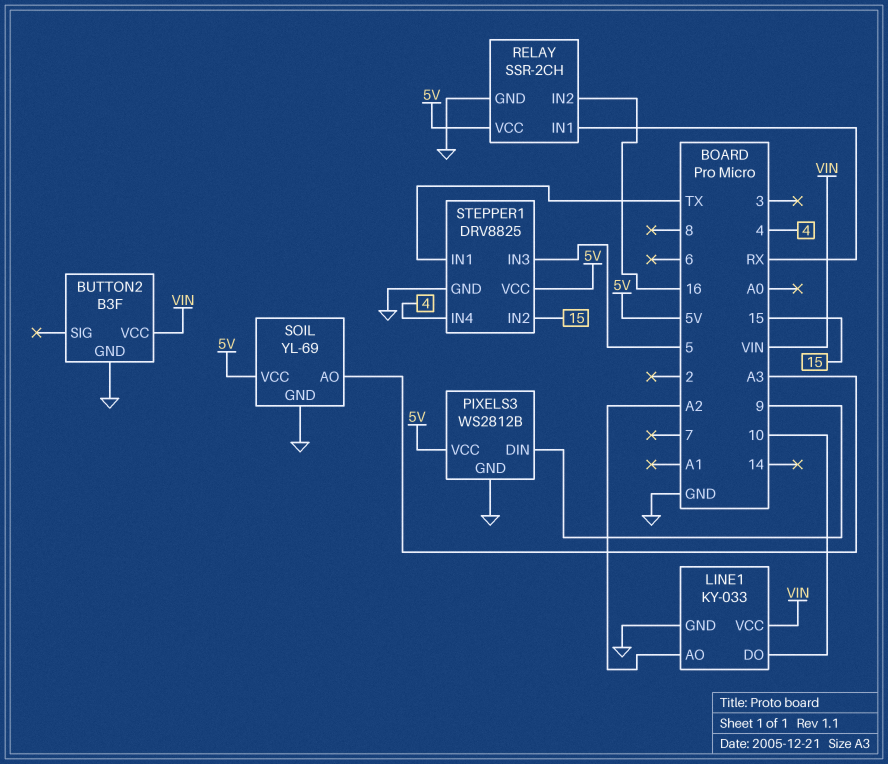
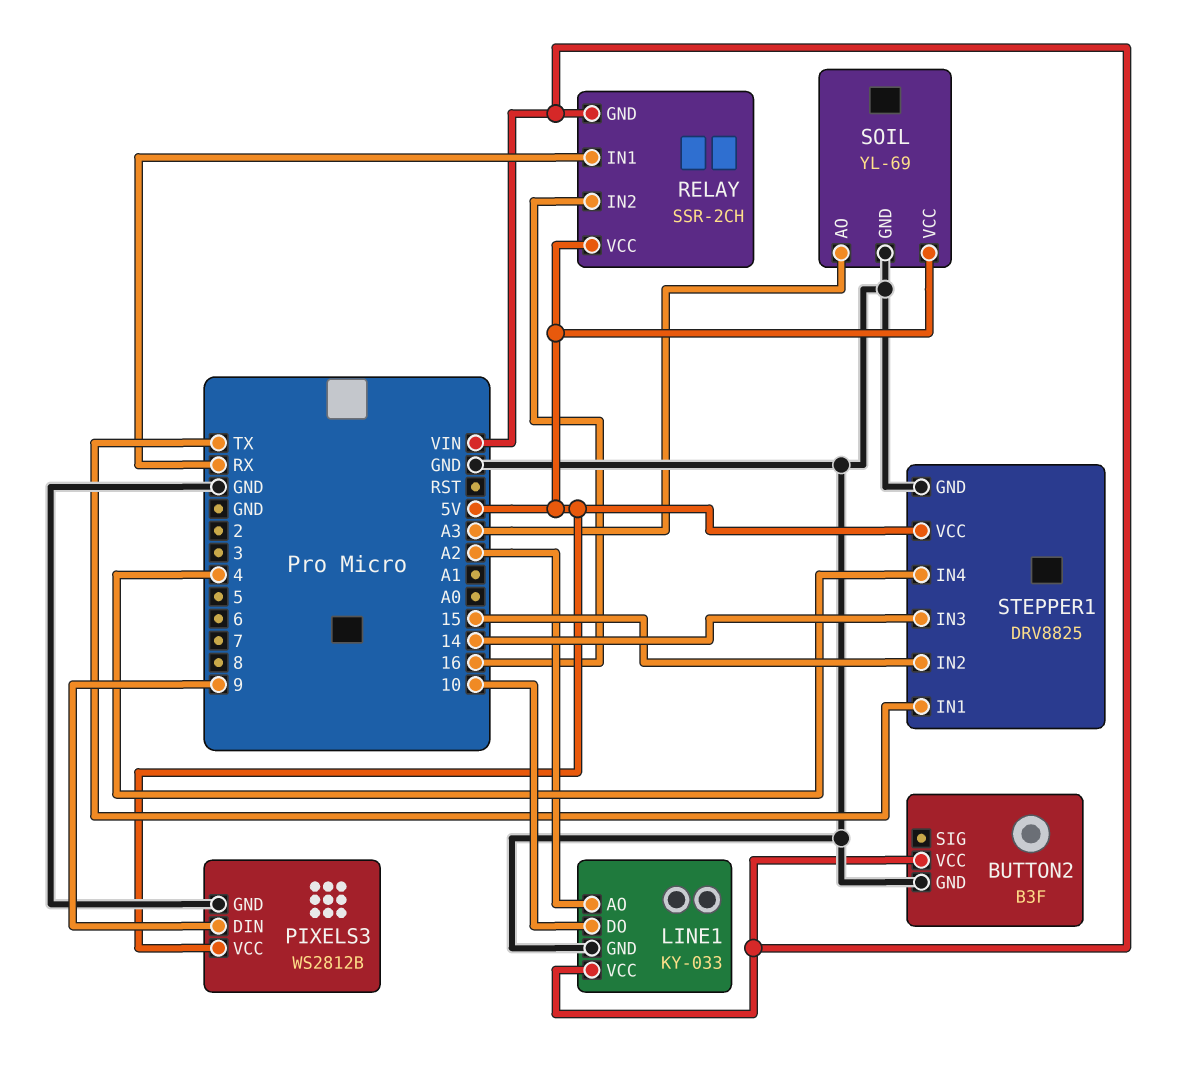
RELAY pin GND: GND -> VIN
STEPPER1 pin IN3: 5 -> 14

